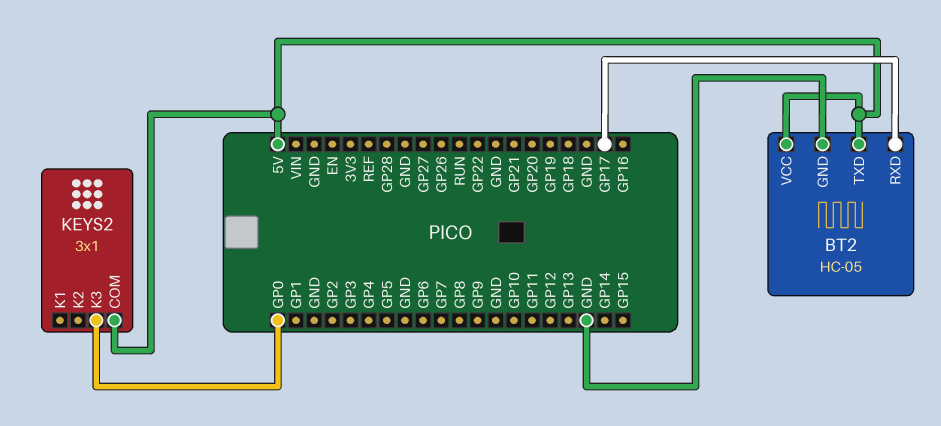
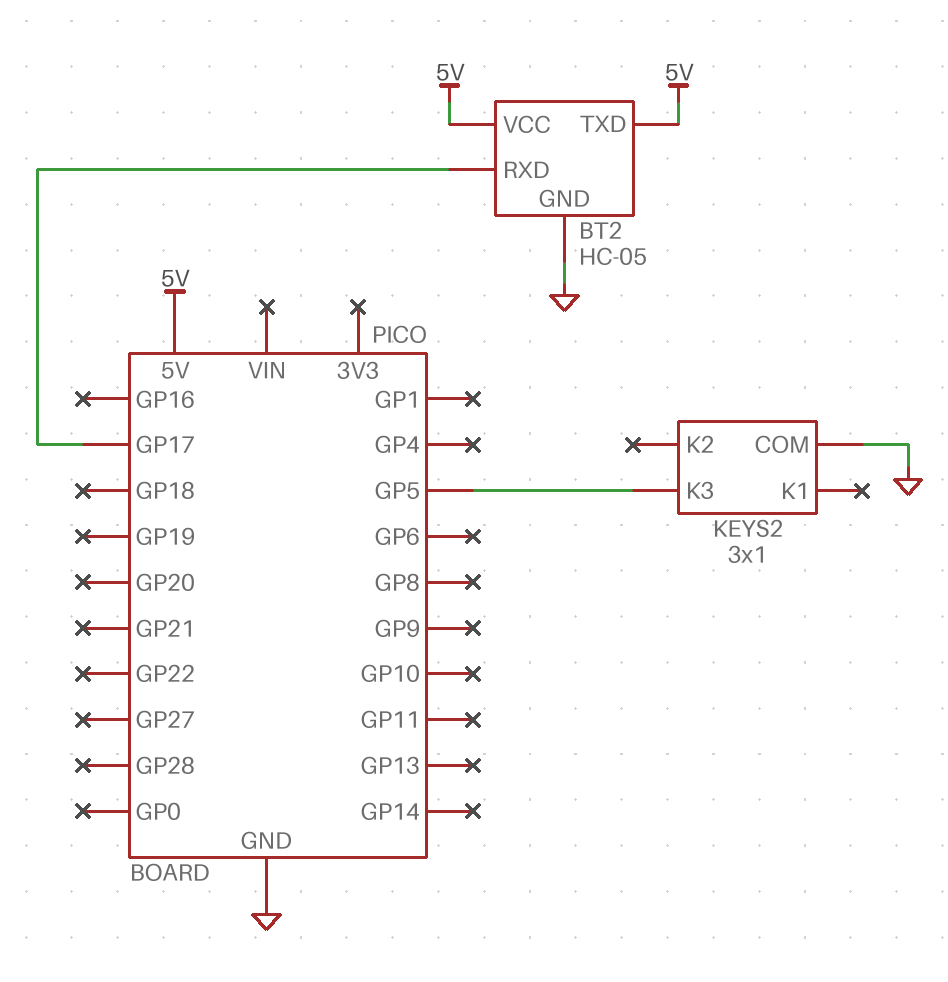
KEYS2 pin COM: 5V -> GND
KEYS2 pin K3: GP0 -> GP5

